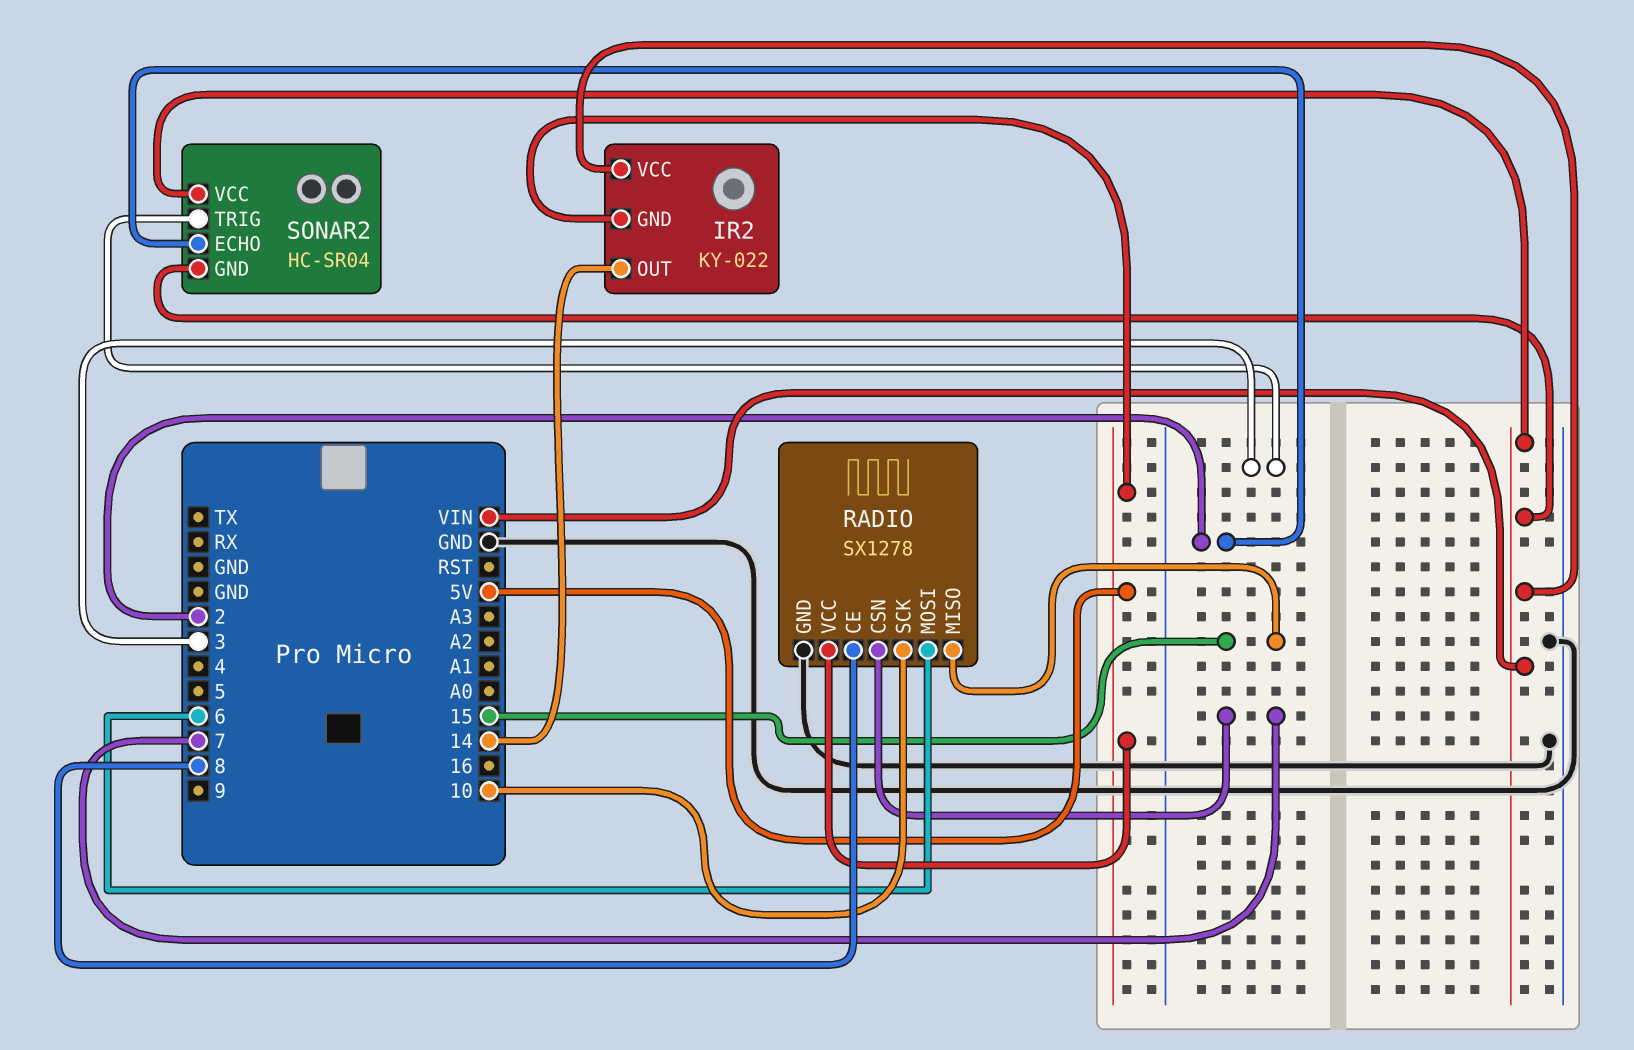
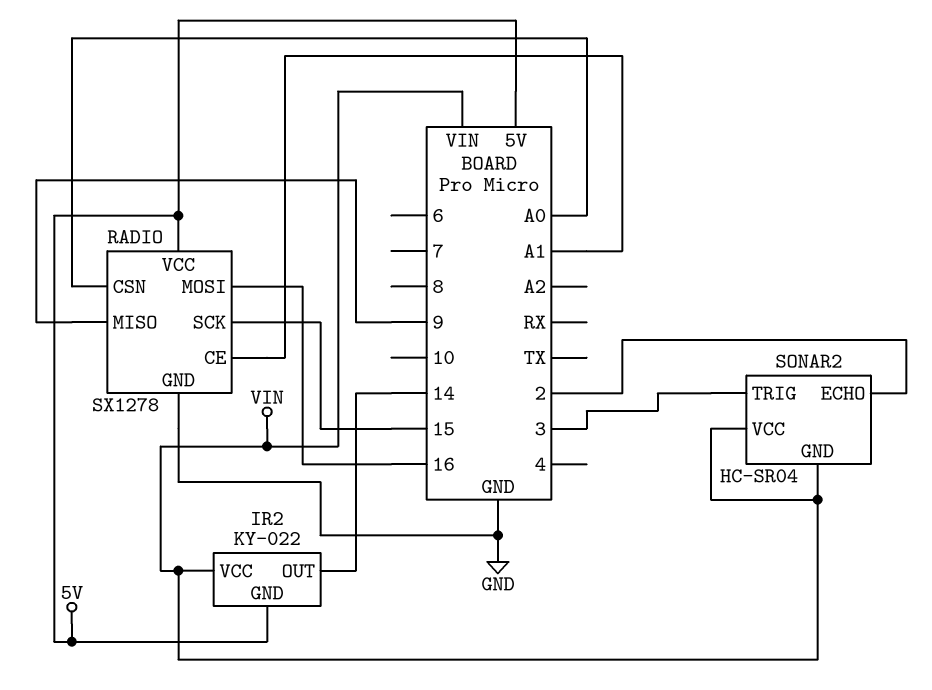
RADIO pin CE: 8 -> A1
RADIO pin CSN: 7 -> A0
RADIO pin MISO: 15 -> 9
RADIO pin MOSI: 6 -> 16
RADIO pin SCK: 10 -> 15

